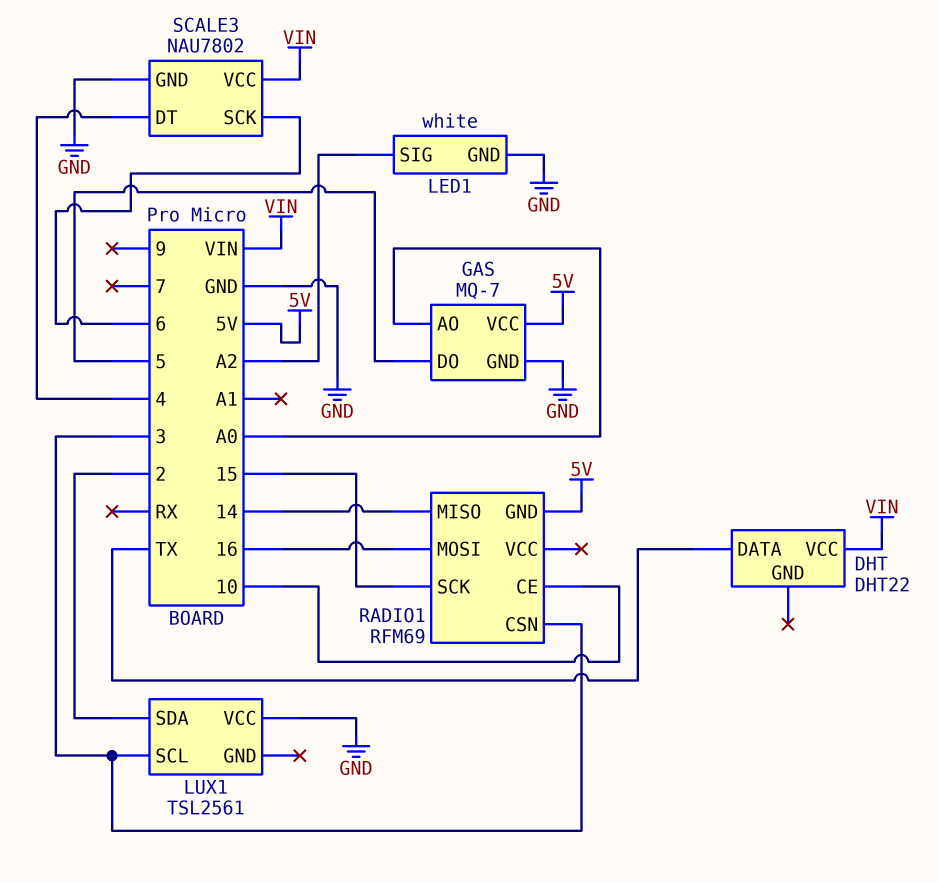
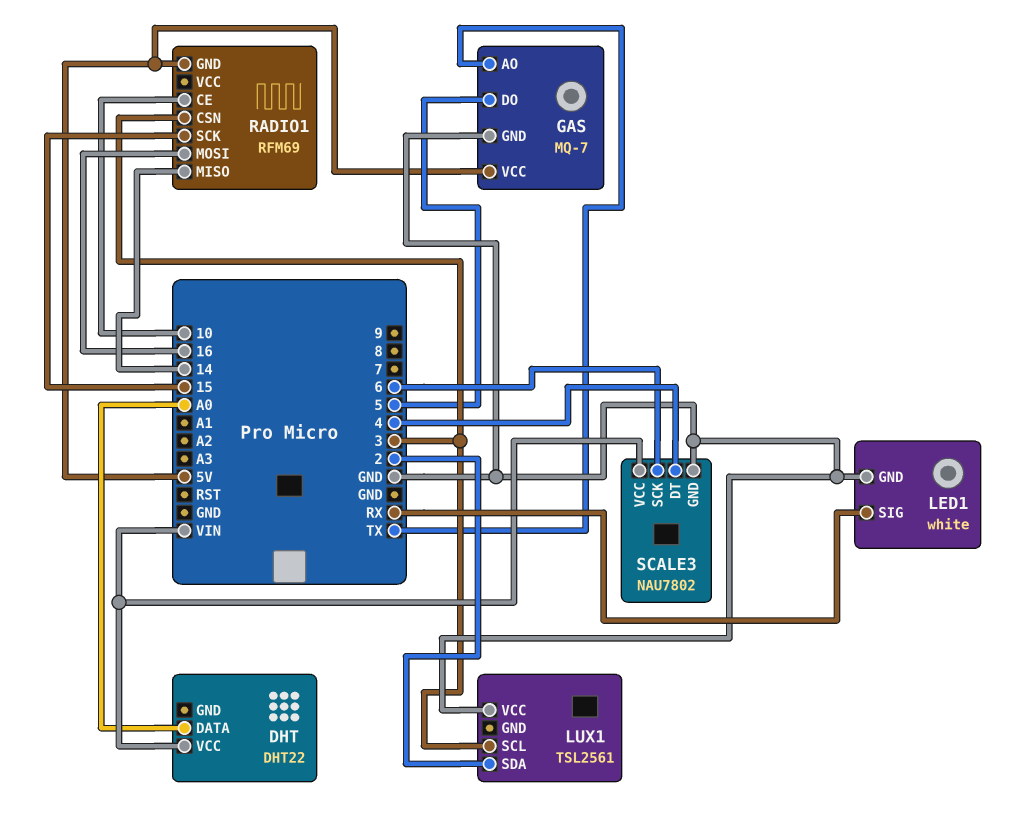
DHT pin DATA: TX -> A0
GAS pin AO: A0 -> TX
LED1 pin SIG: A2 -> RX

